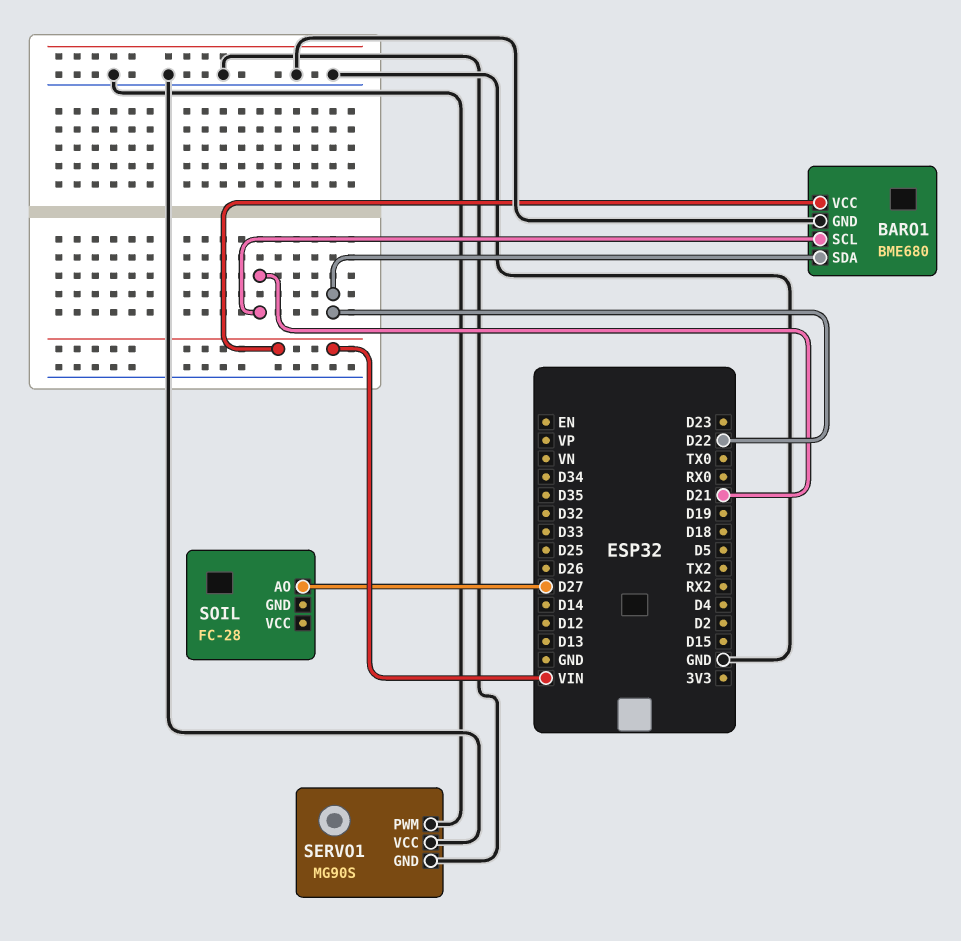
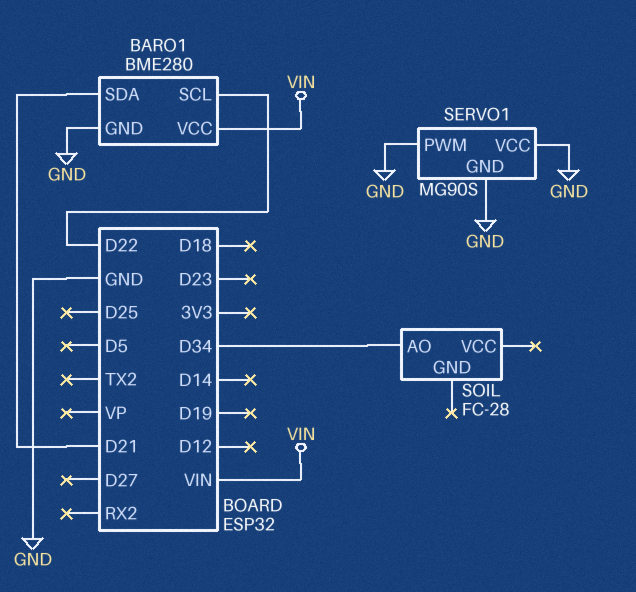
BARO1: BME680 -> BME280
BARO1 pin SCL: D21 -> D22
BARO1 pin SDA: D22 -> D21
SOIL pin AO: D27 -> D34

